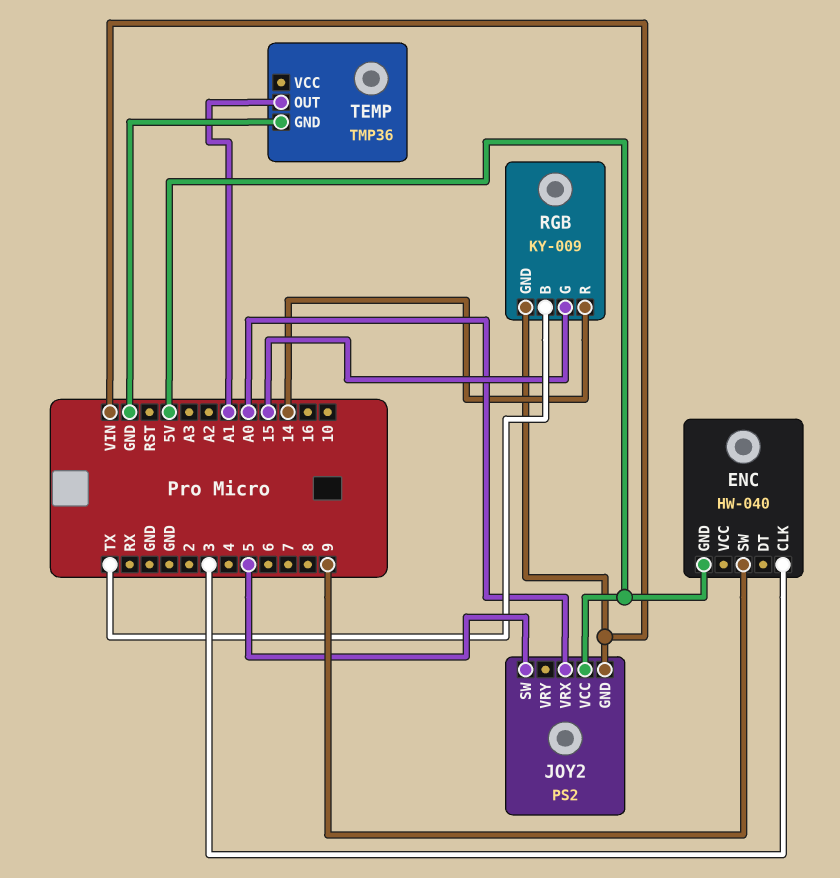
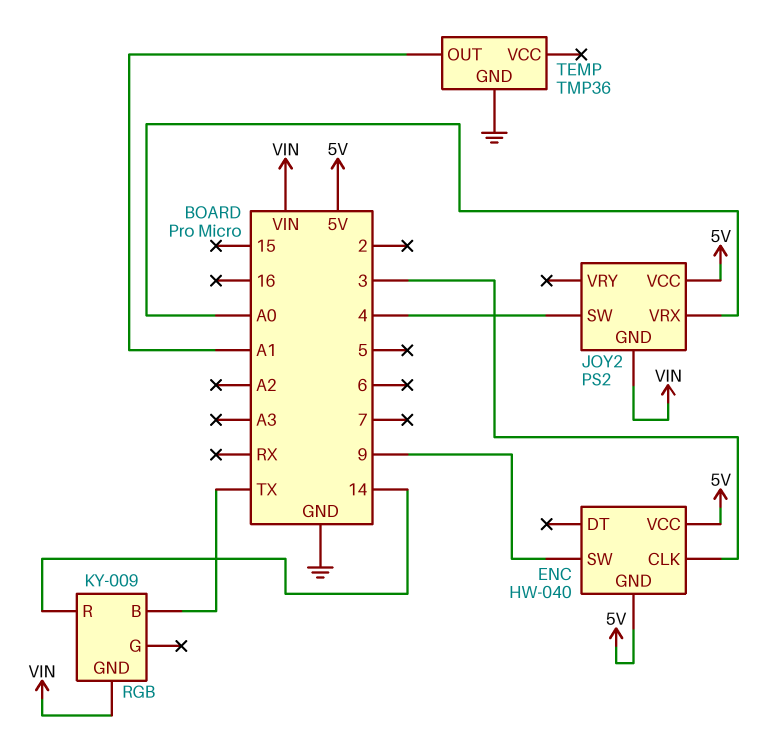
ENC pin VCC: none -> 5V
JOY2 pin SW: 5 -> 4
RGB pin G: 15 -> none

